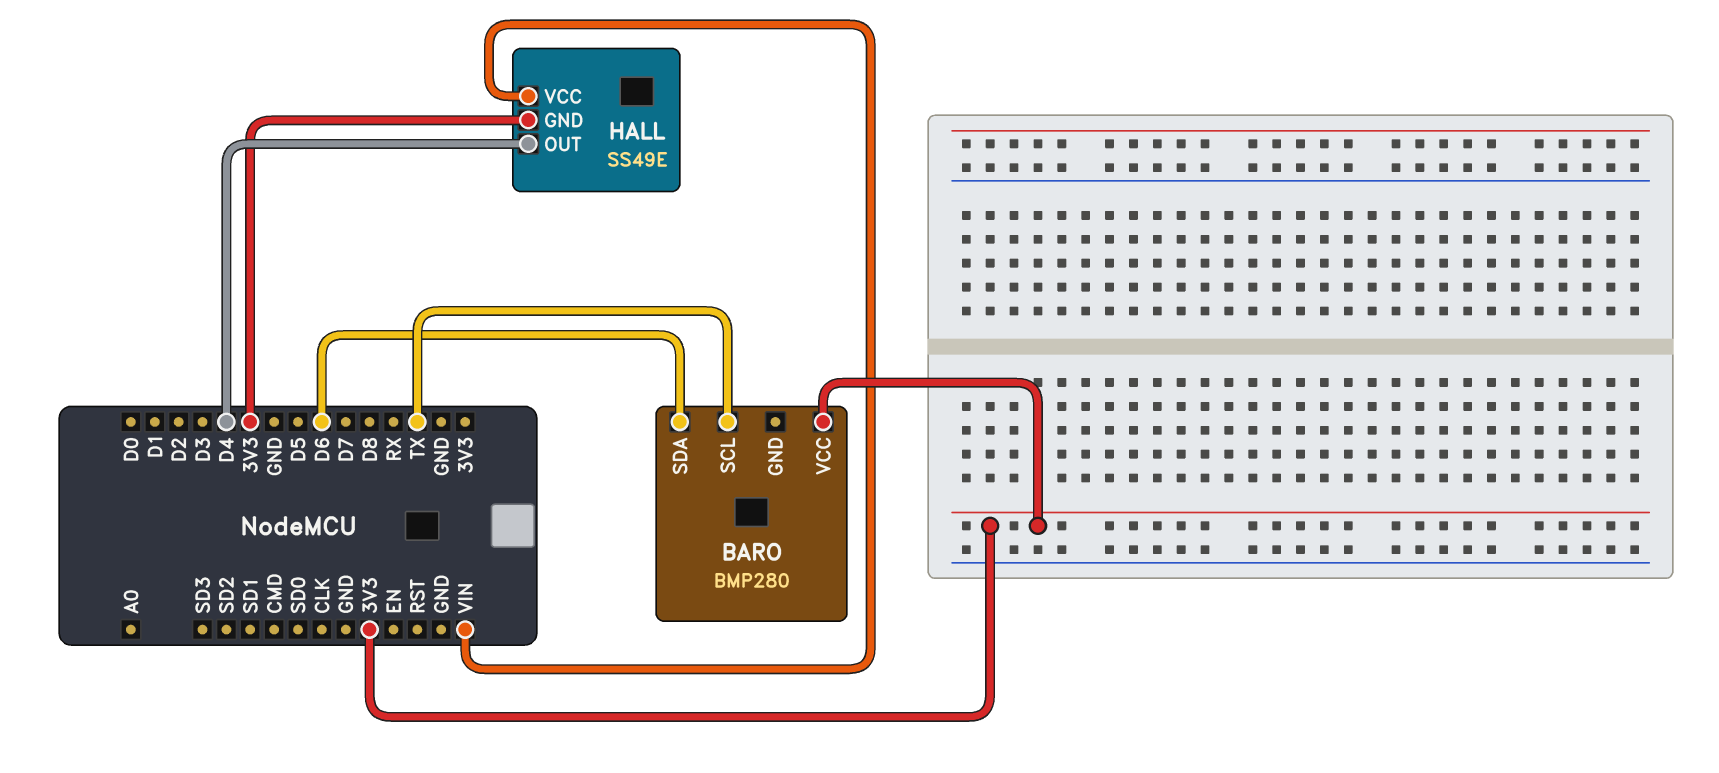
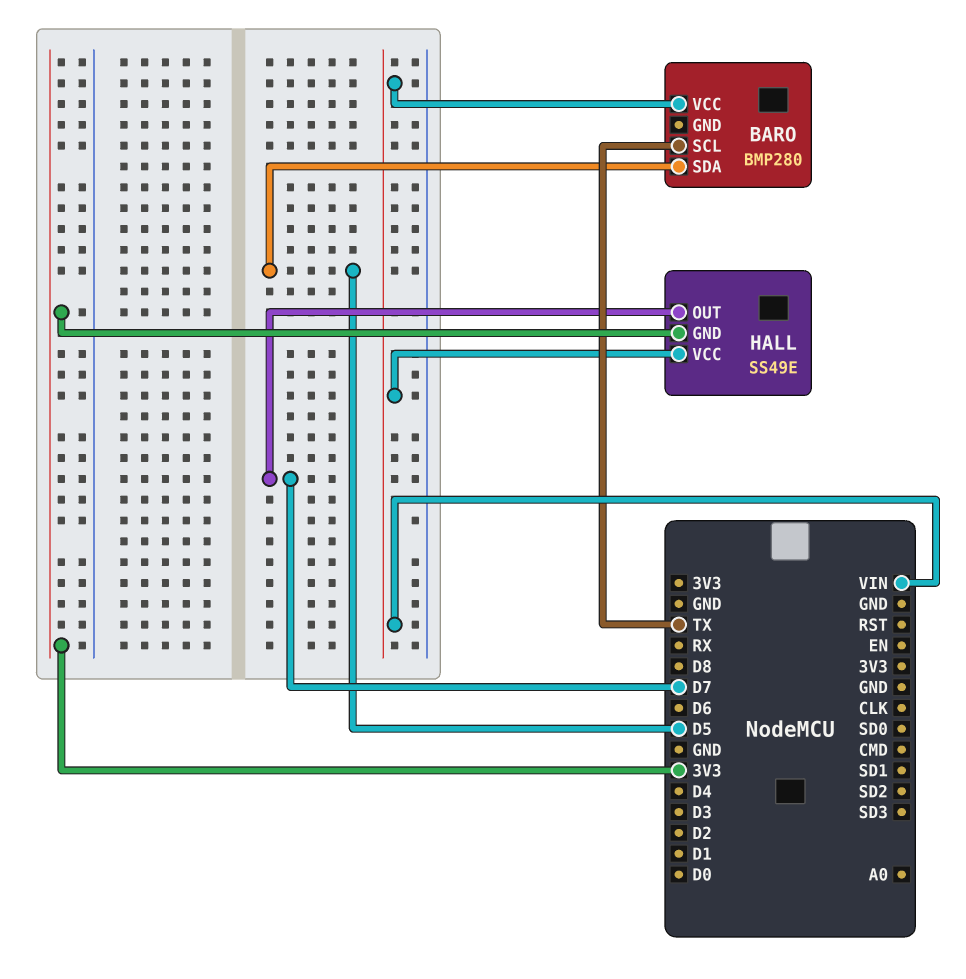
BARO pin SDA: D6 -> D5
BARO pin VCC: 3V3 -> VIN
HALL pin OUT: D4 -> D7

